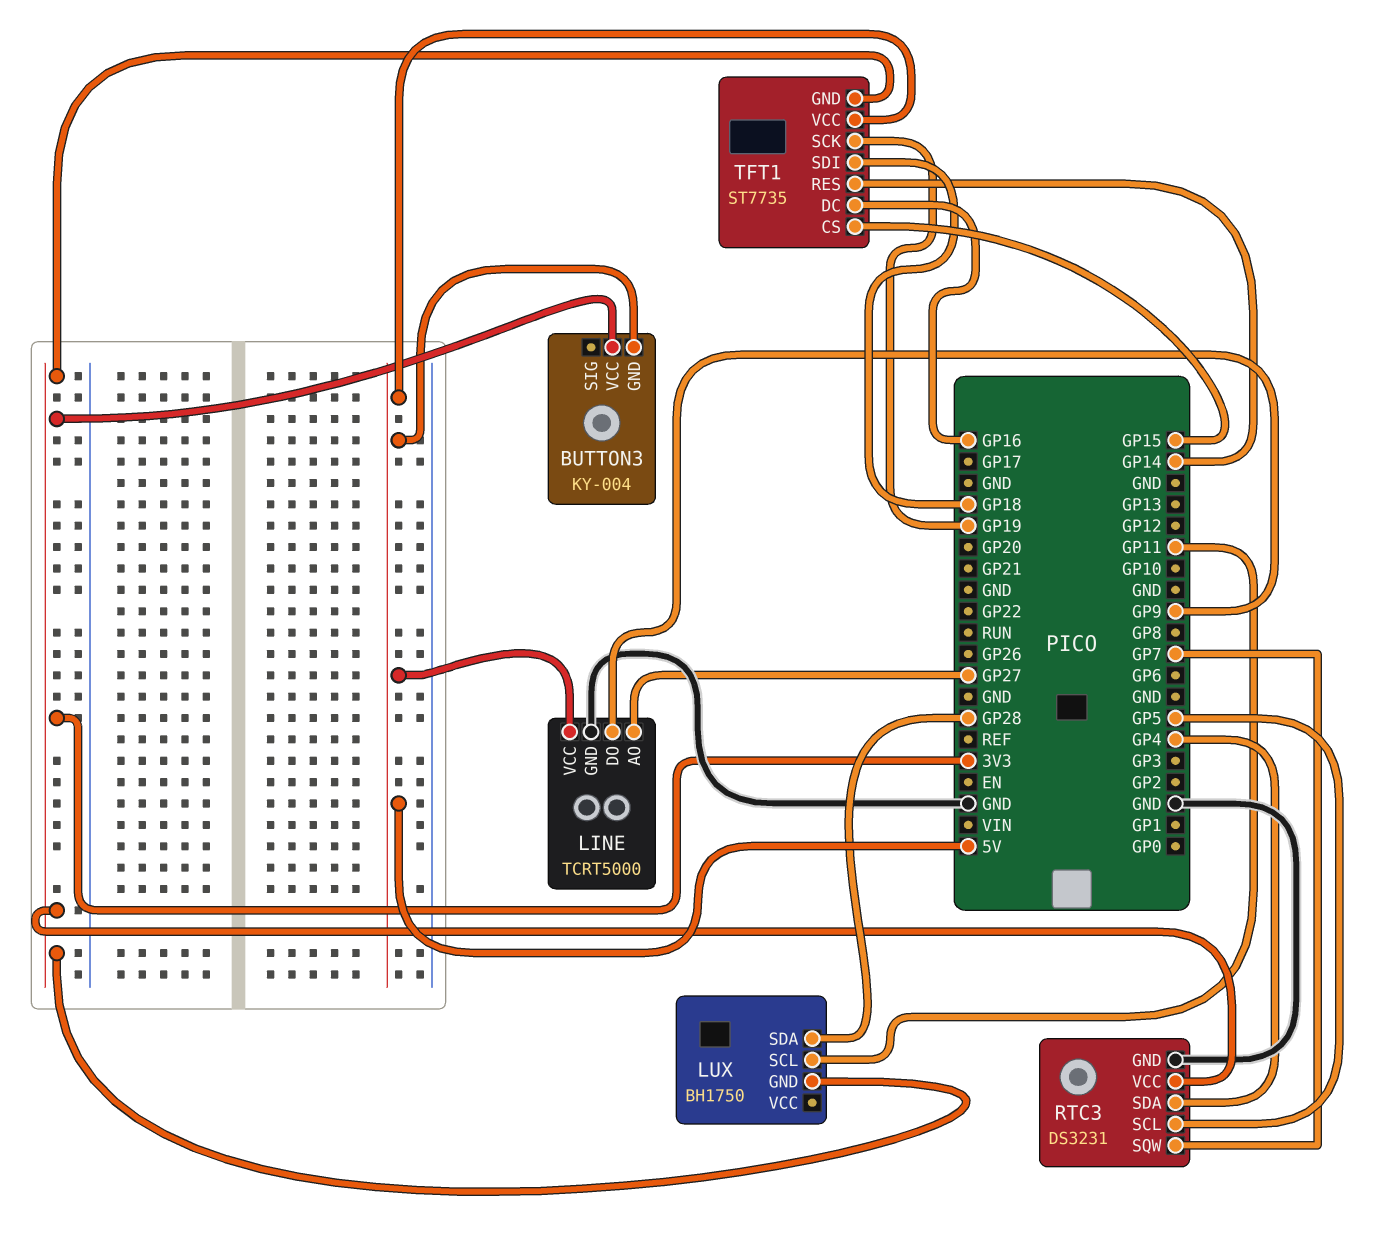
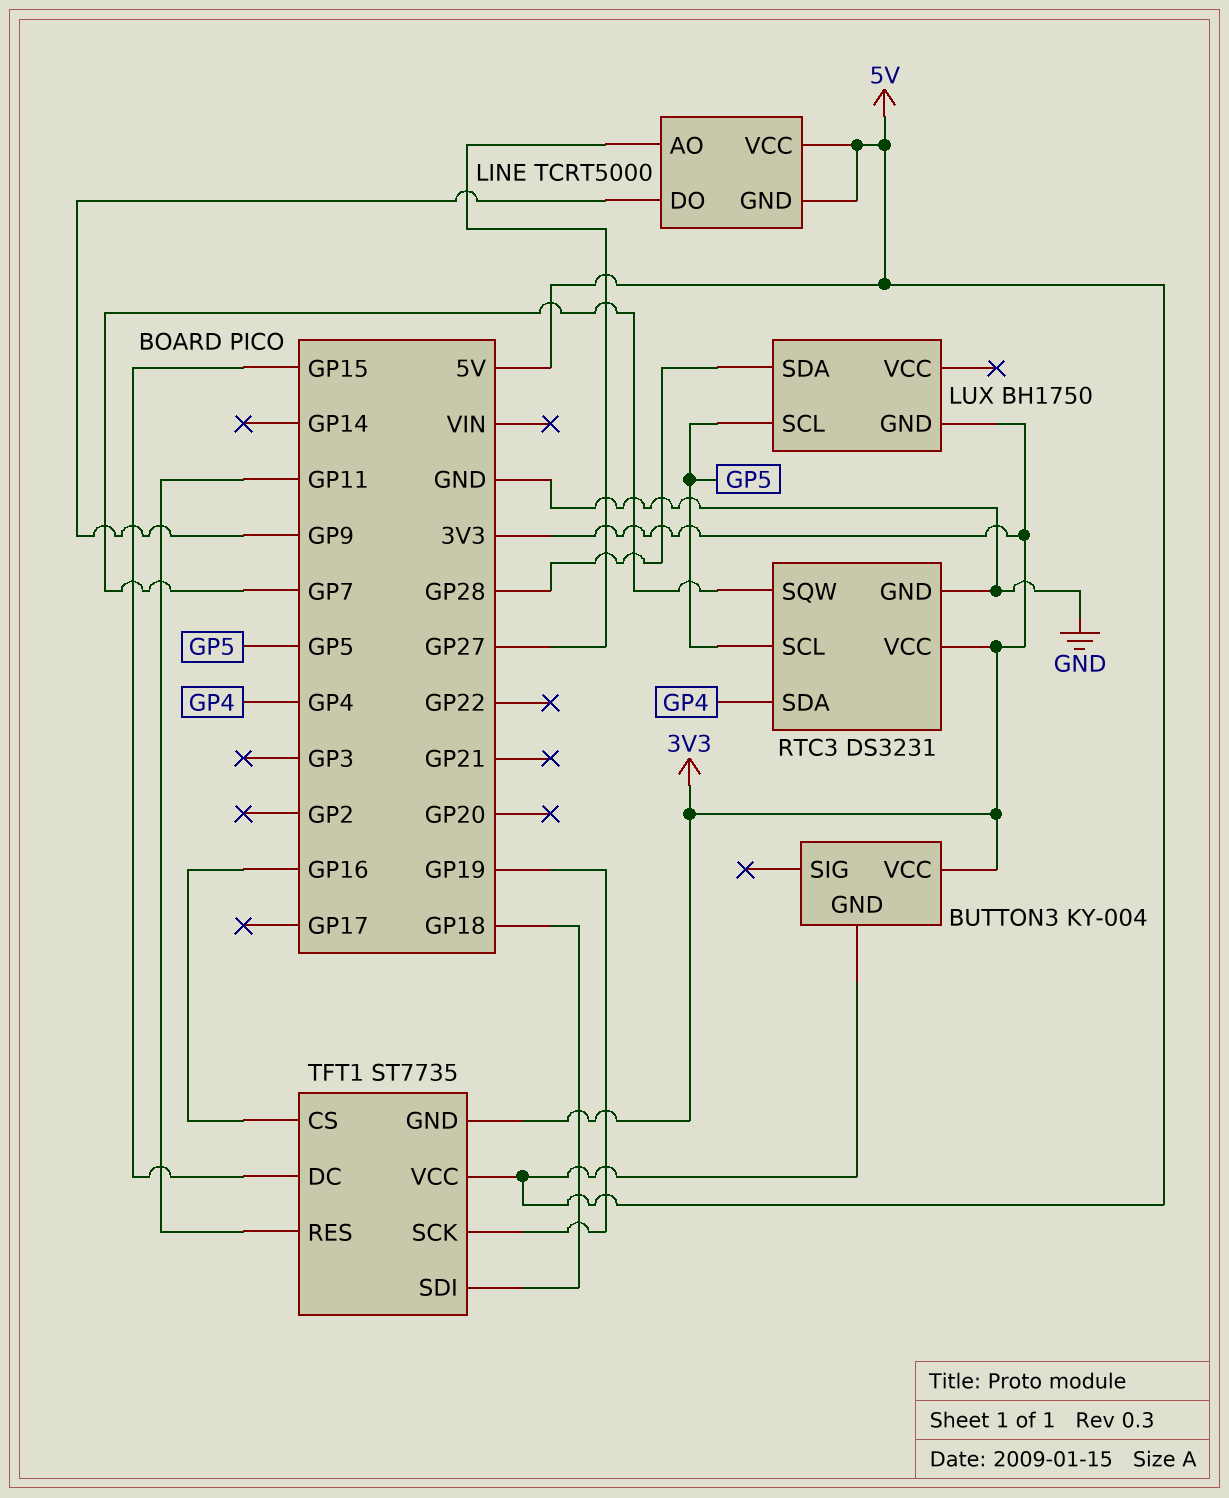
LINE pin GND: GND -> 5V
LUX pin SCL: GP11 -> GP5
TFT1 pin CS: GP15 -> GP16
TFT1 pin DC: GP16 -> GP15
TFT1 pin RES: GP14 -> GP11

